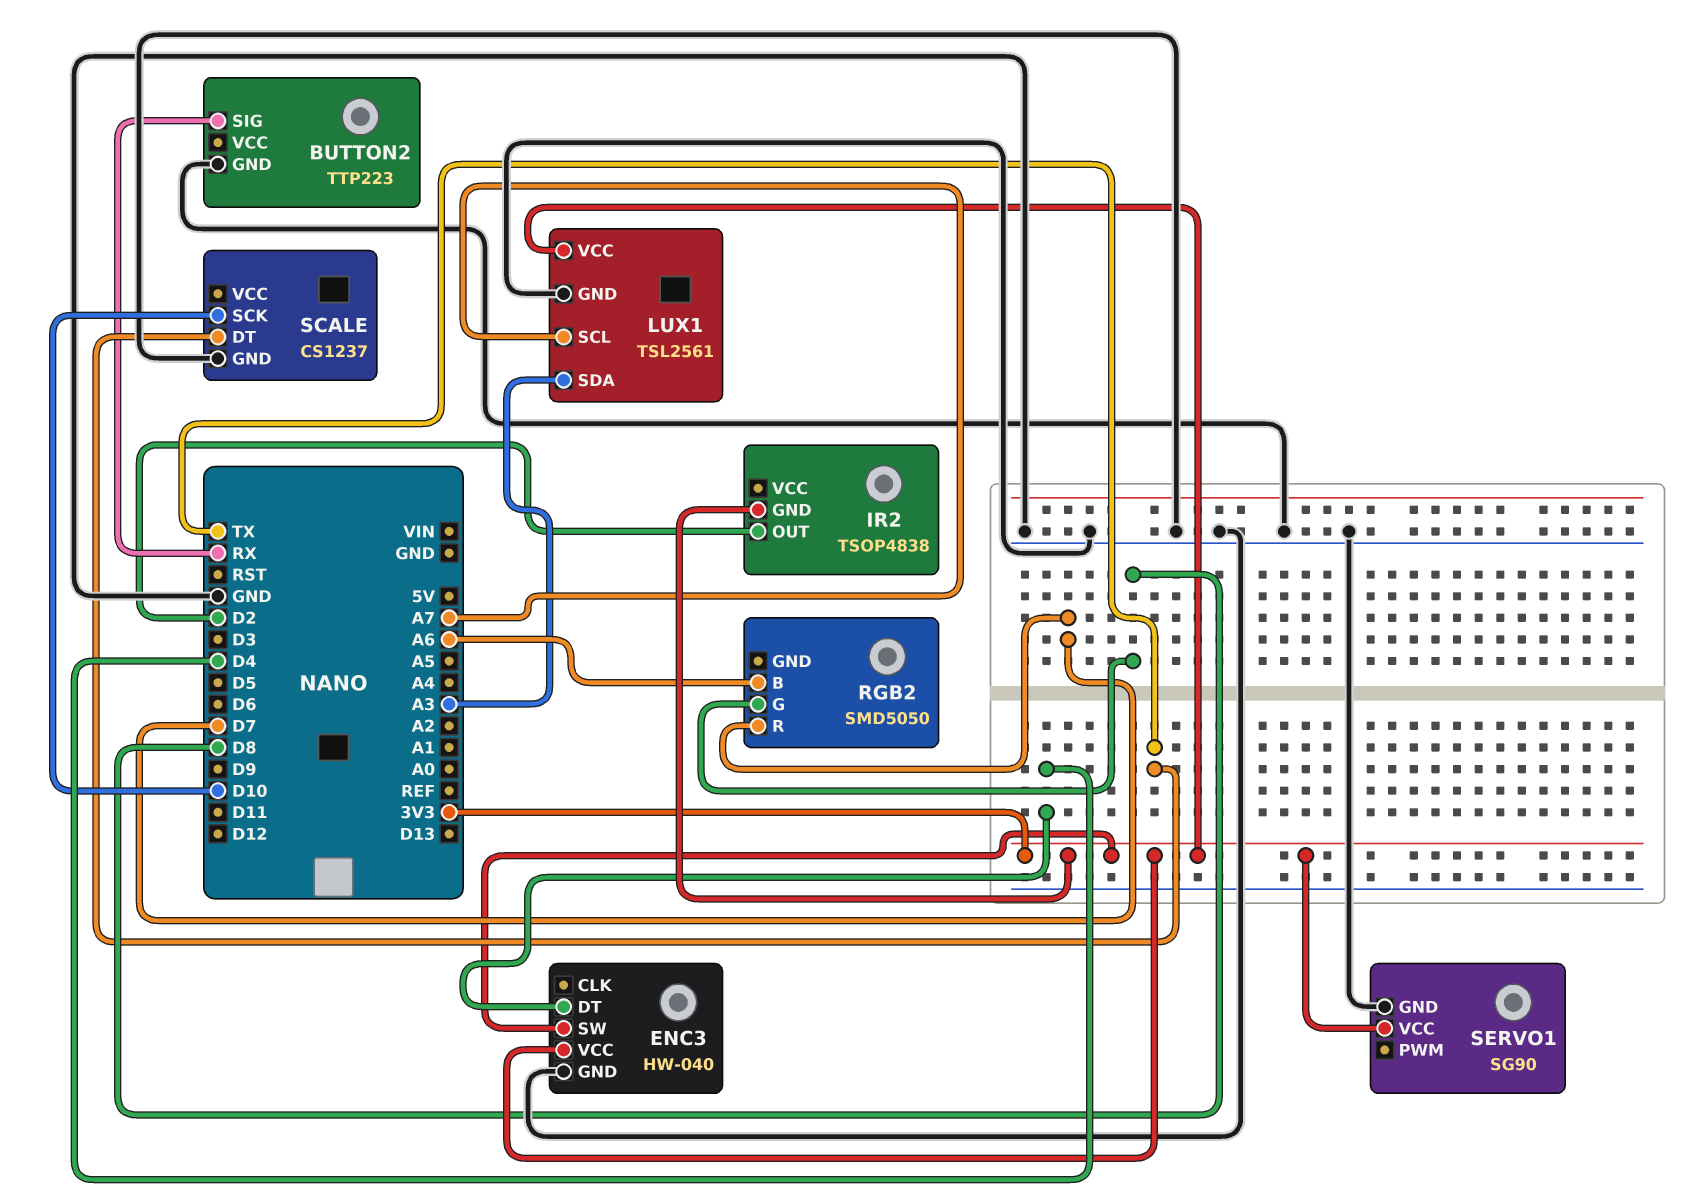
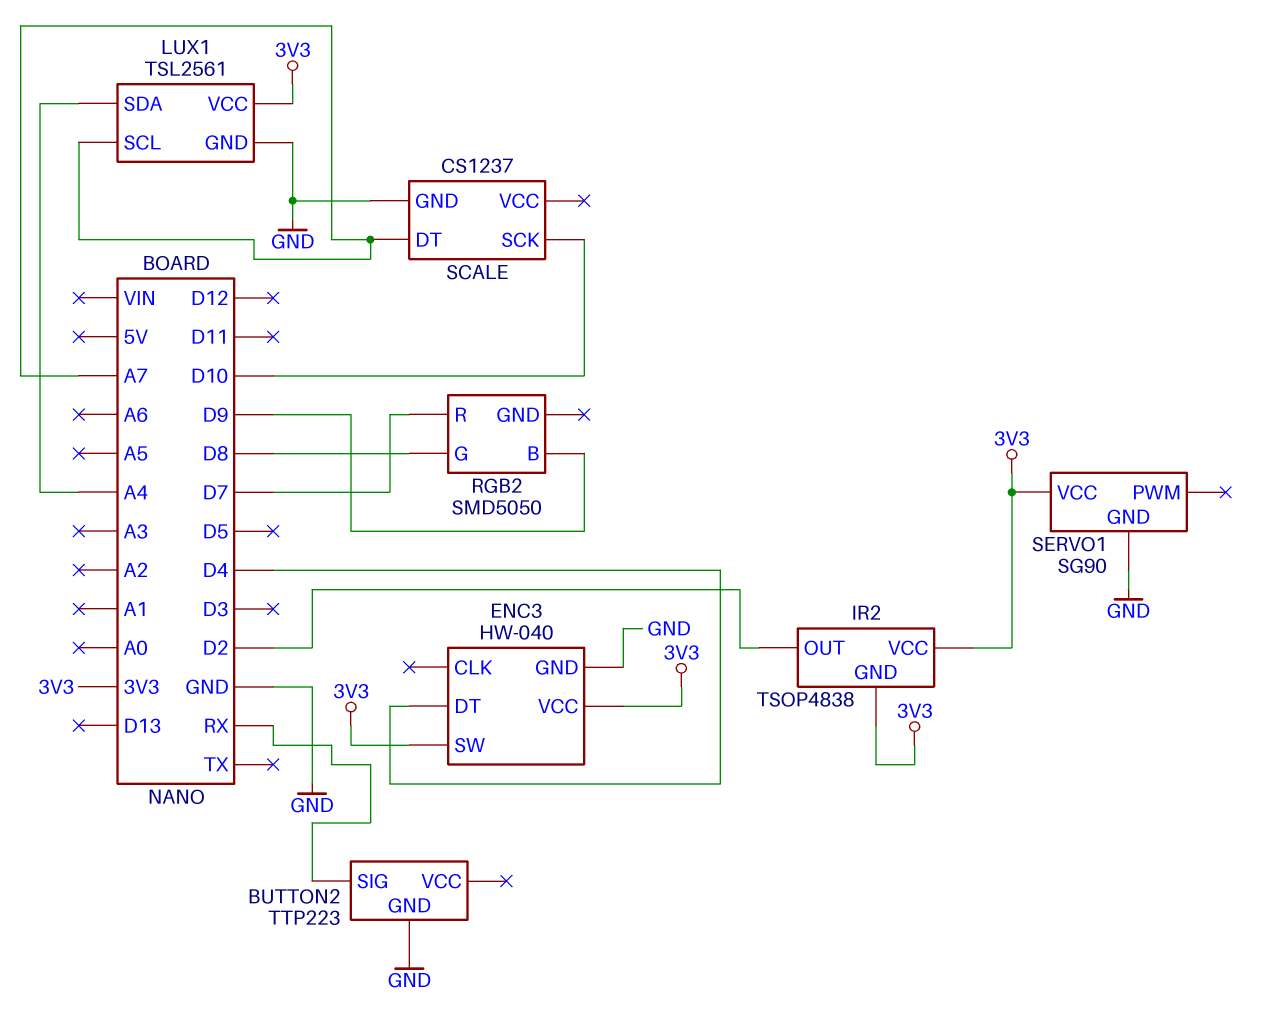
IR2 pin VCC: none -> 3V3
LUX1 pin SDA: A3 -> A4
RGB2 pin B: A6 -> D9
SCALE pin DT: TX -> A7

